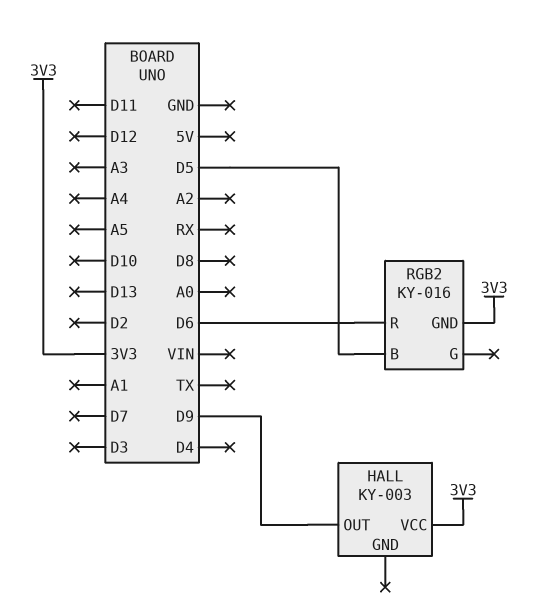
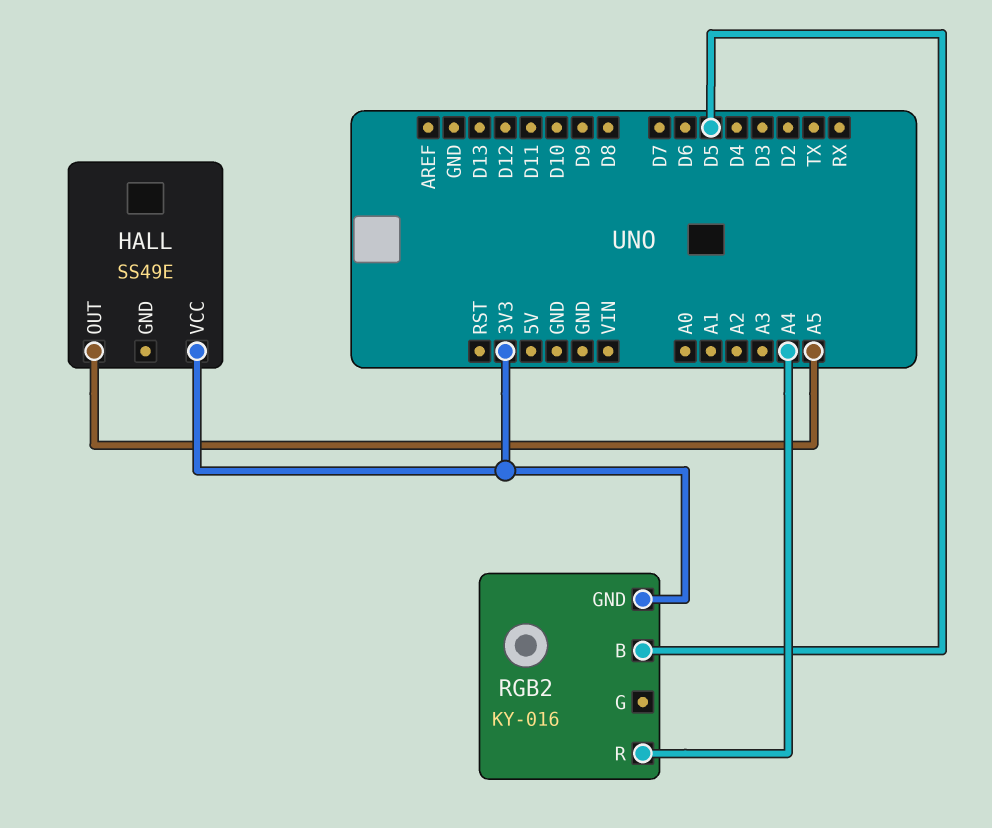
HALL: KY-003 -> SS49E
HALL pin OUT: D9 -> A5
RGB2 pin R: D6 -> A4

